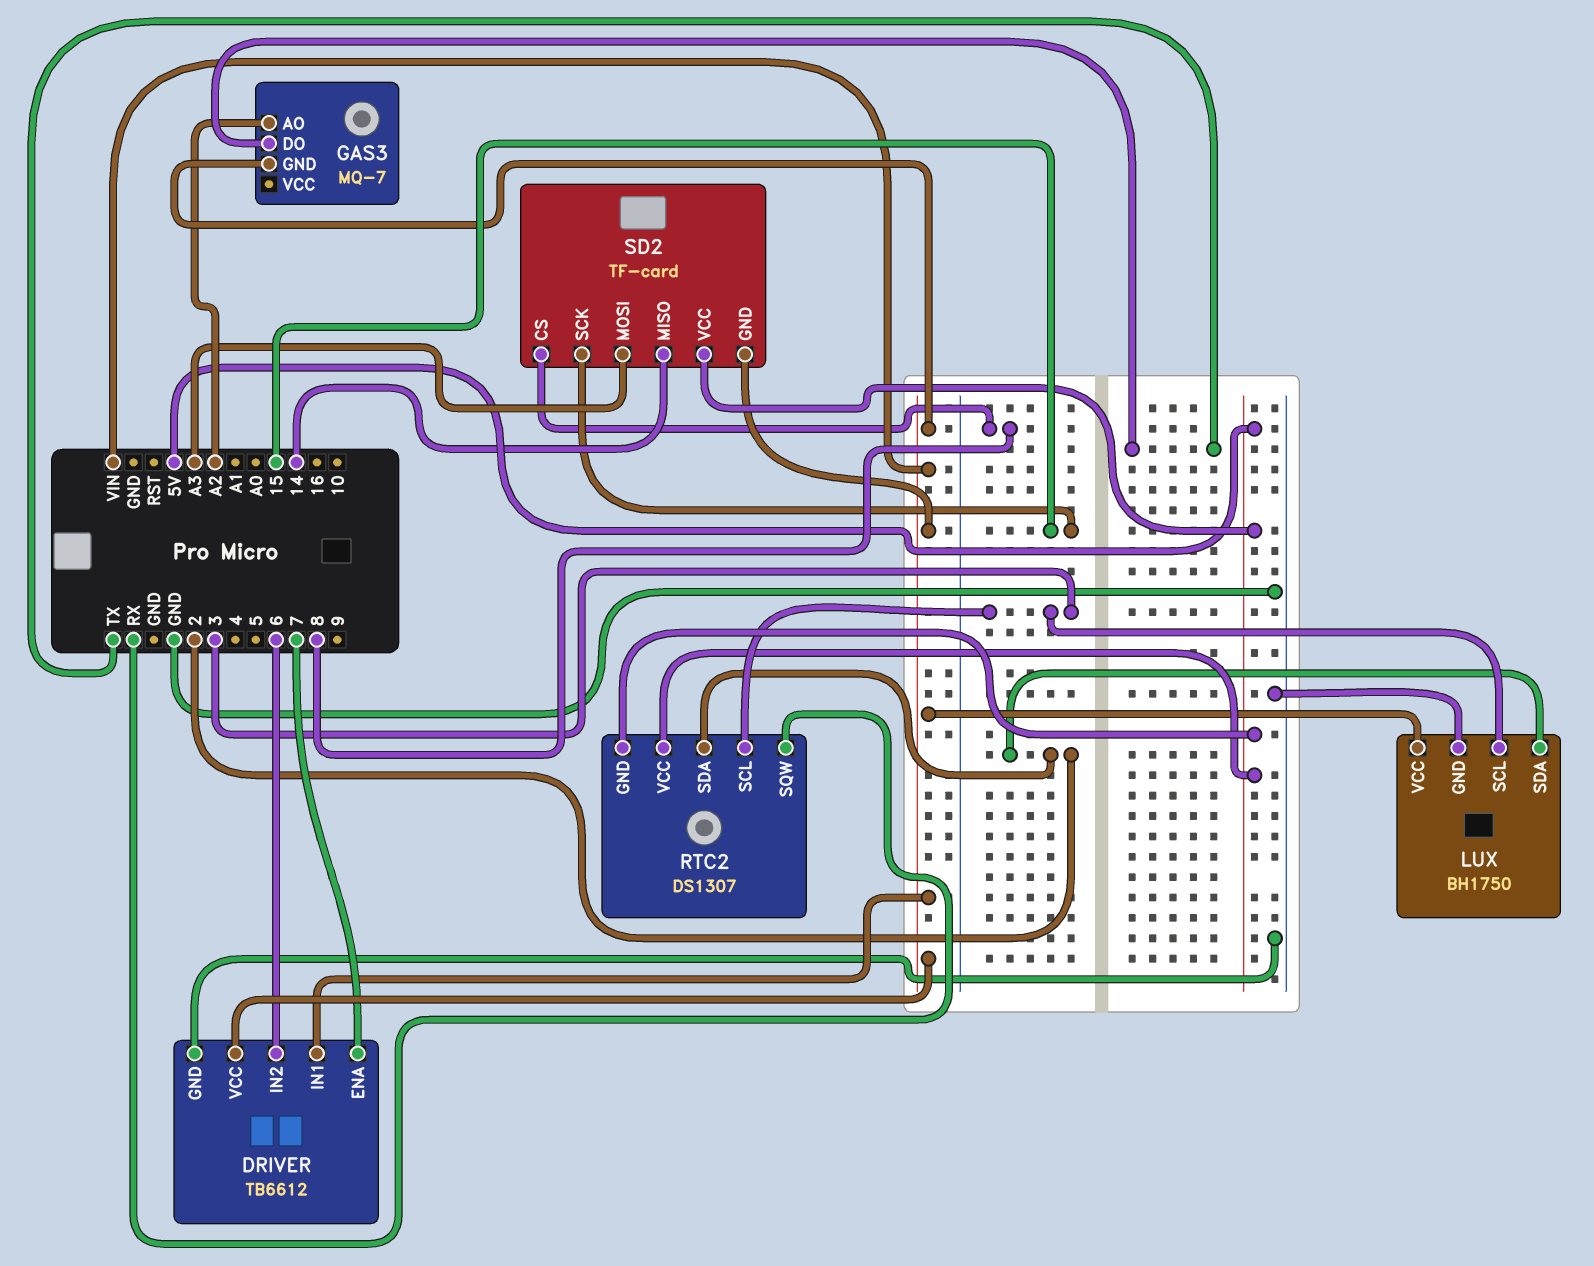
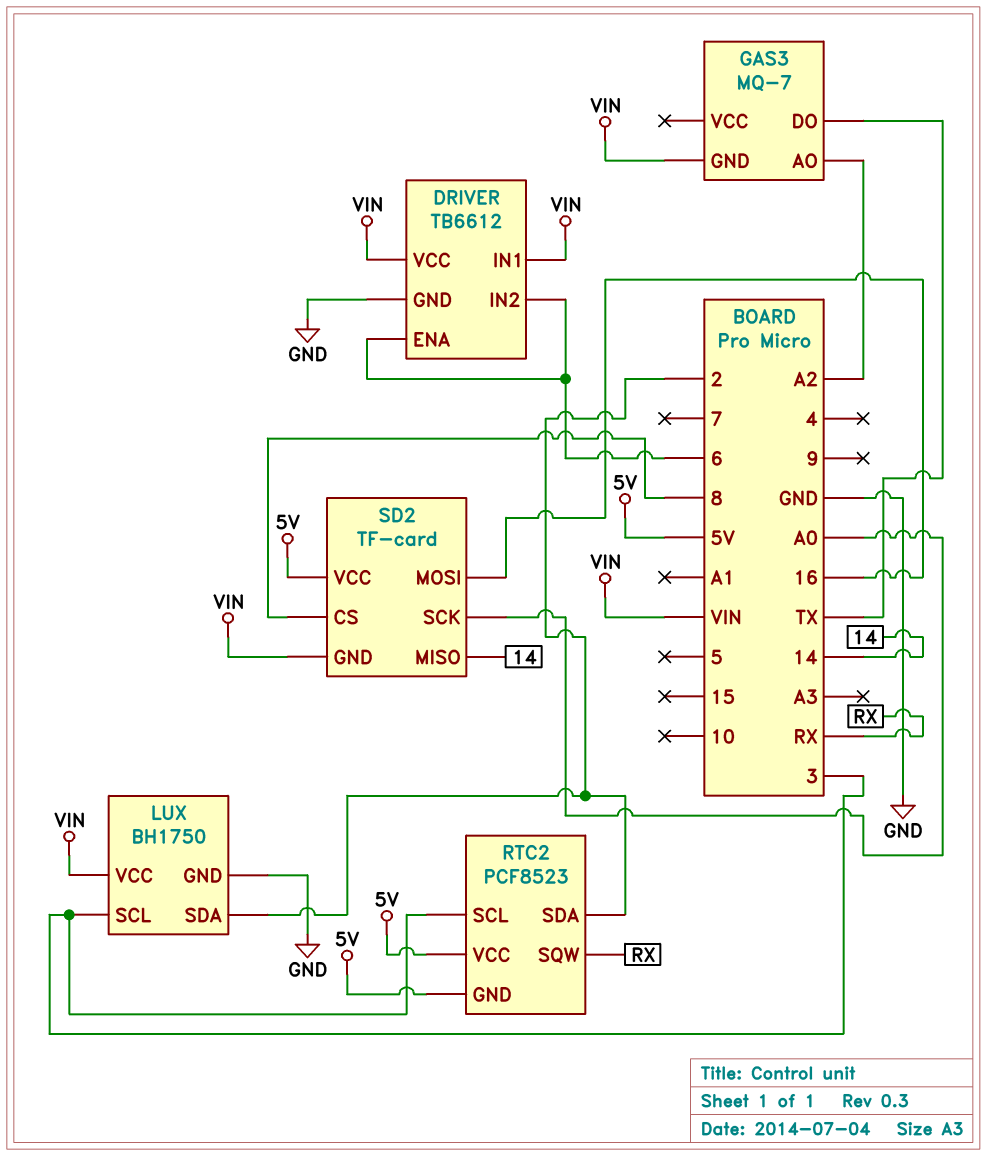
DRIVER pin ENA: 7 -> 6
RTC2: DS1307 -> PCF8523
SD2 pin MOSI: A3 -> 16
SD2 pin SCK: 15 -> A0

